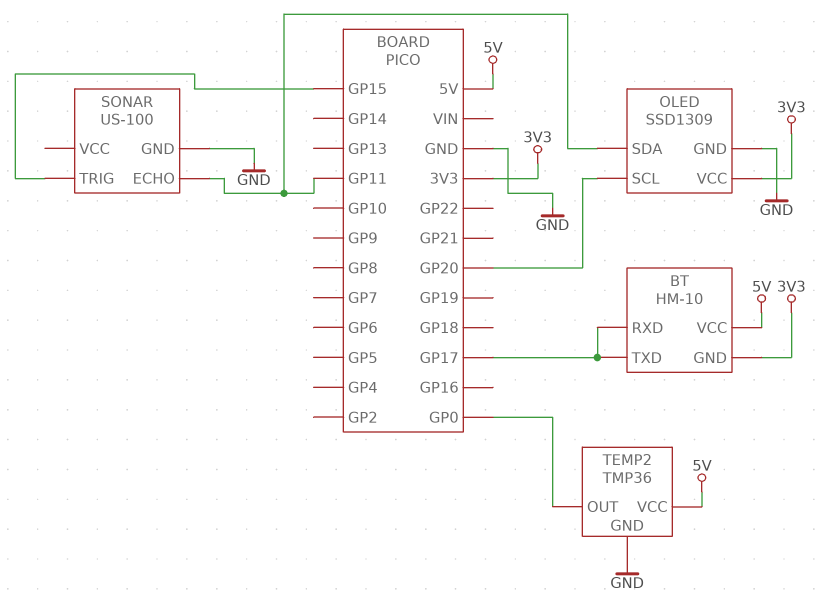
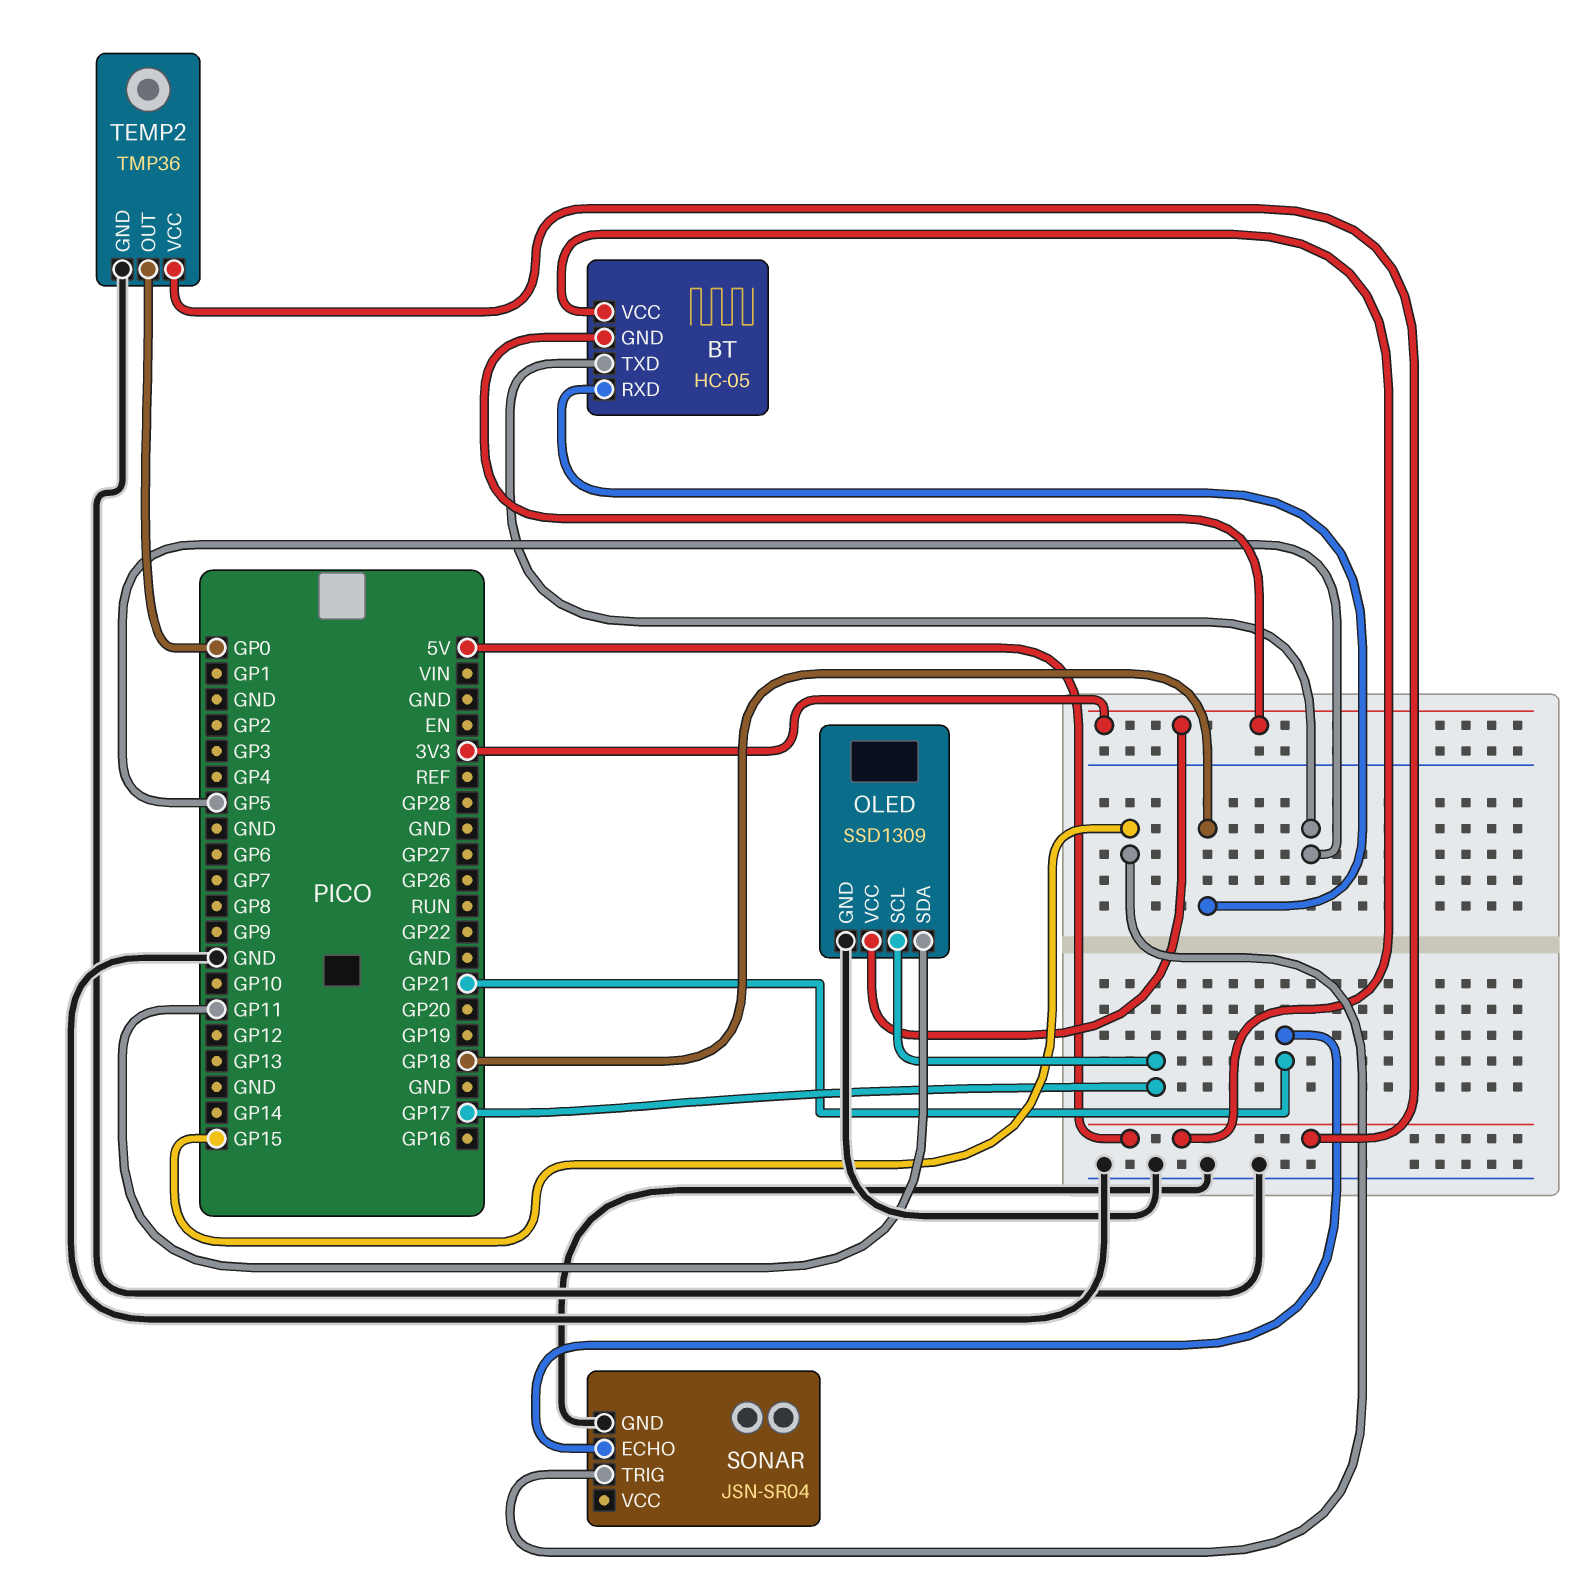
BT: HM-10 -> HC-05
BT pin RXD: GP17 -> GP18
BT pin TXD: GP17 -> GP5
OLED pin SCL: GP20 -> GP17
SONAR: US-100 -> JSN-SR04
SONAR pin ECHO: GP11 -> GP21

